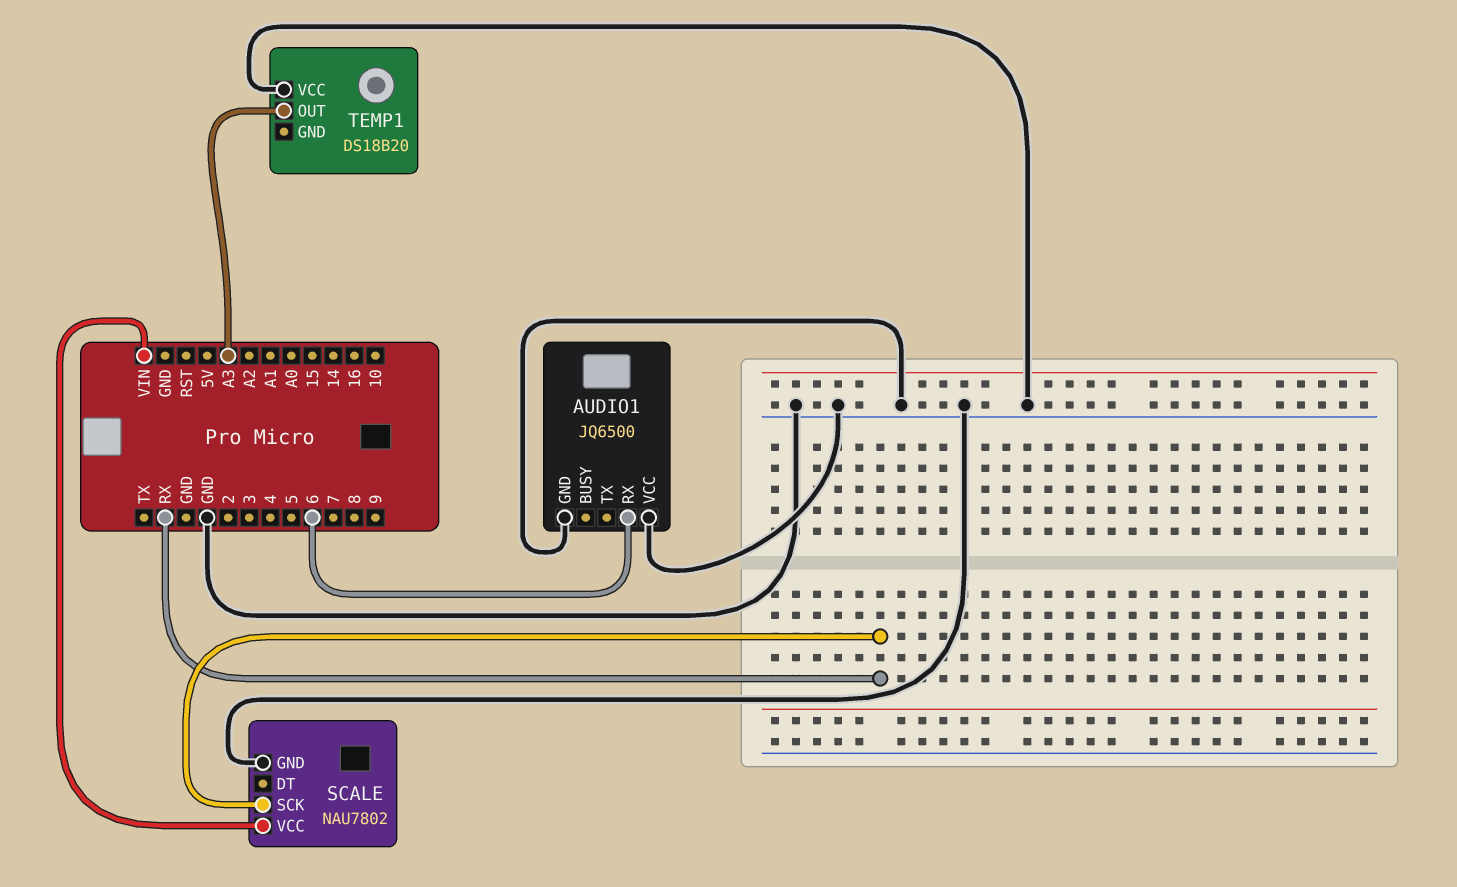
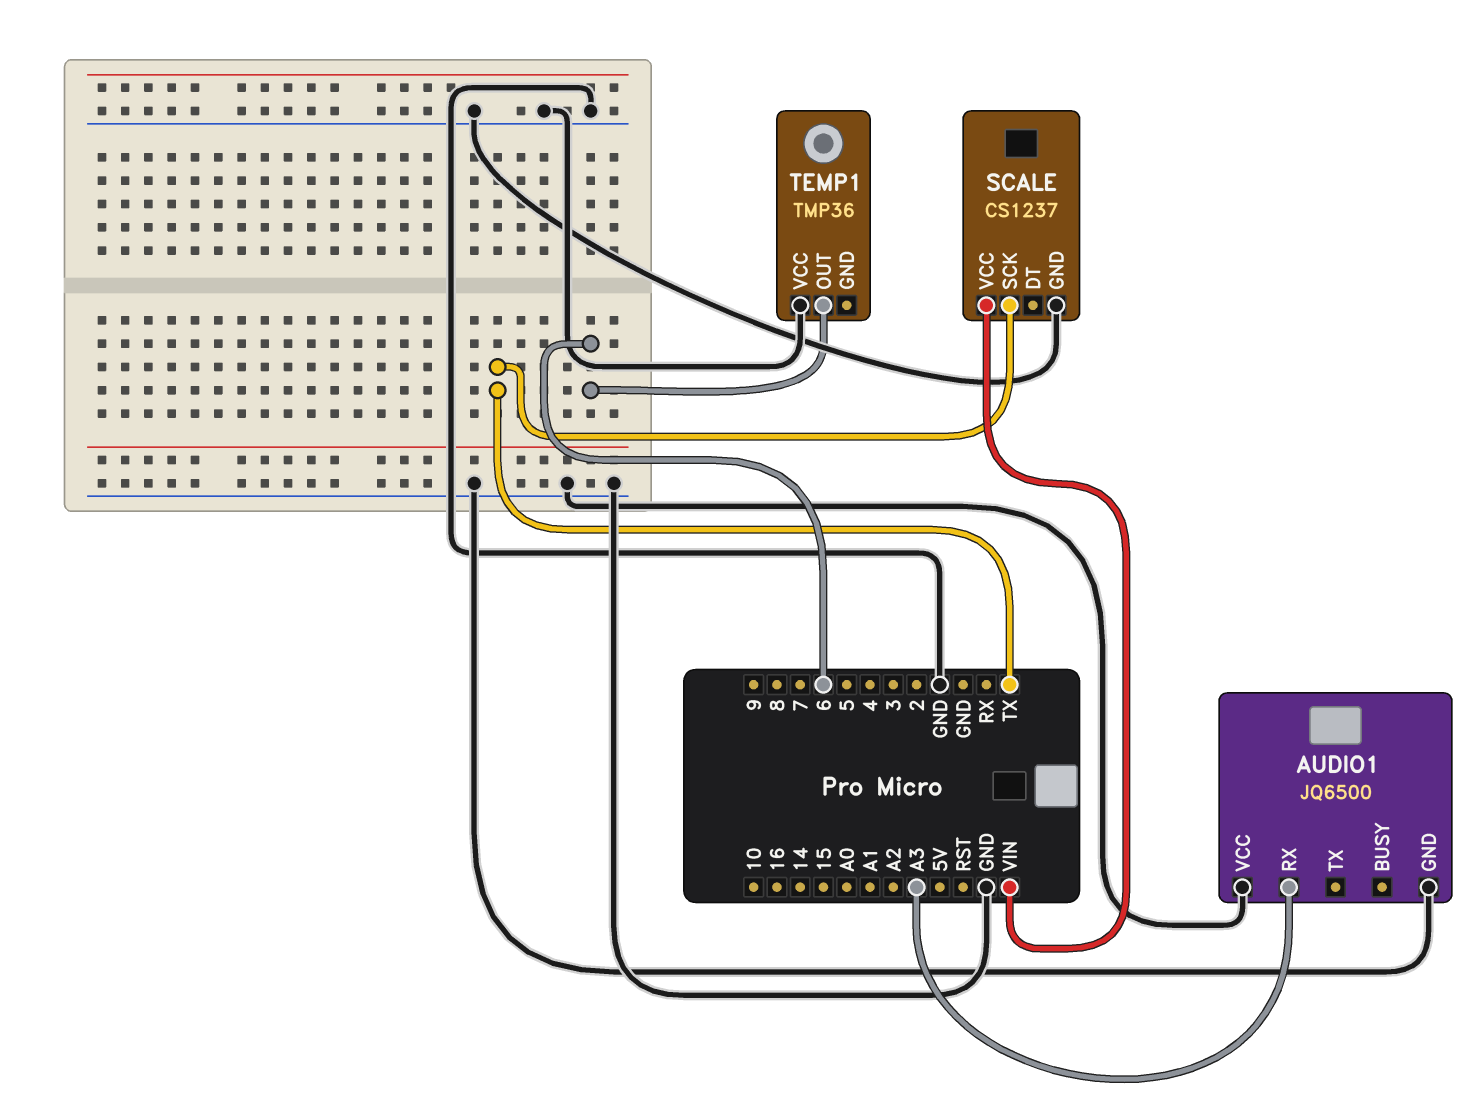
AUDIO1 pin RX: 6 -> A3
SCALE: NAU7802 -> CS1237
SCALE pin SCK: RX -> TX
TEMP1: DS18B20 -> TMP36
TEMP1 pin OUT: A3 -> 6

